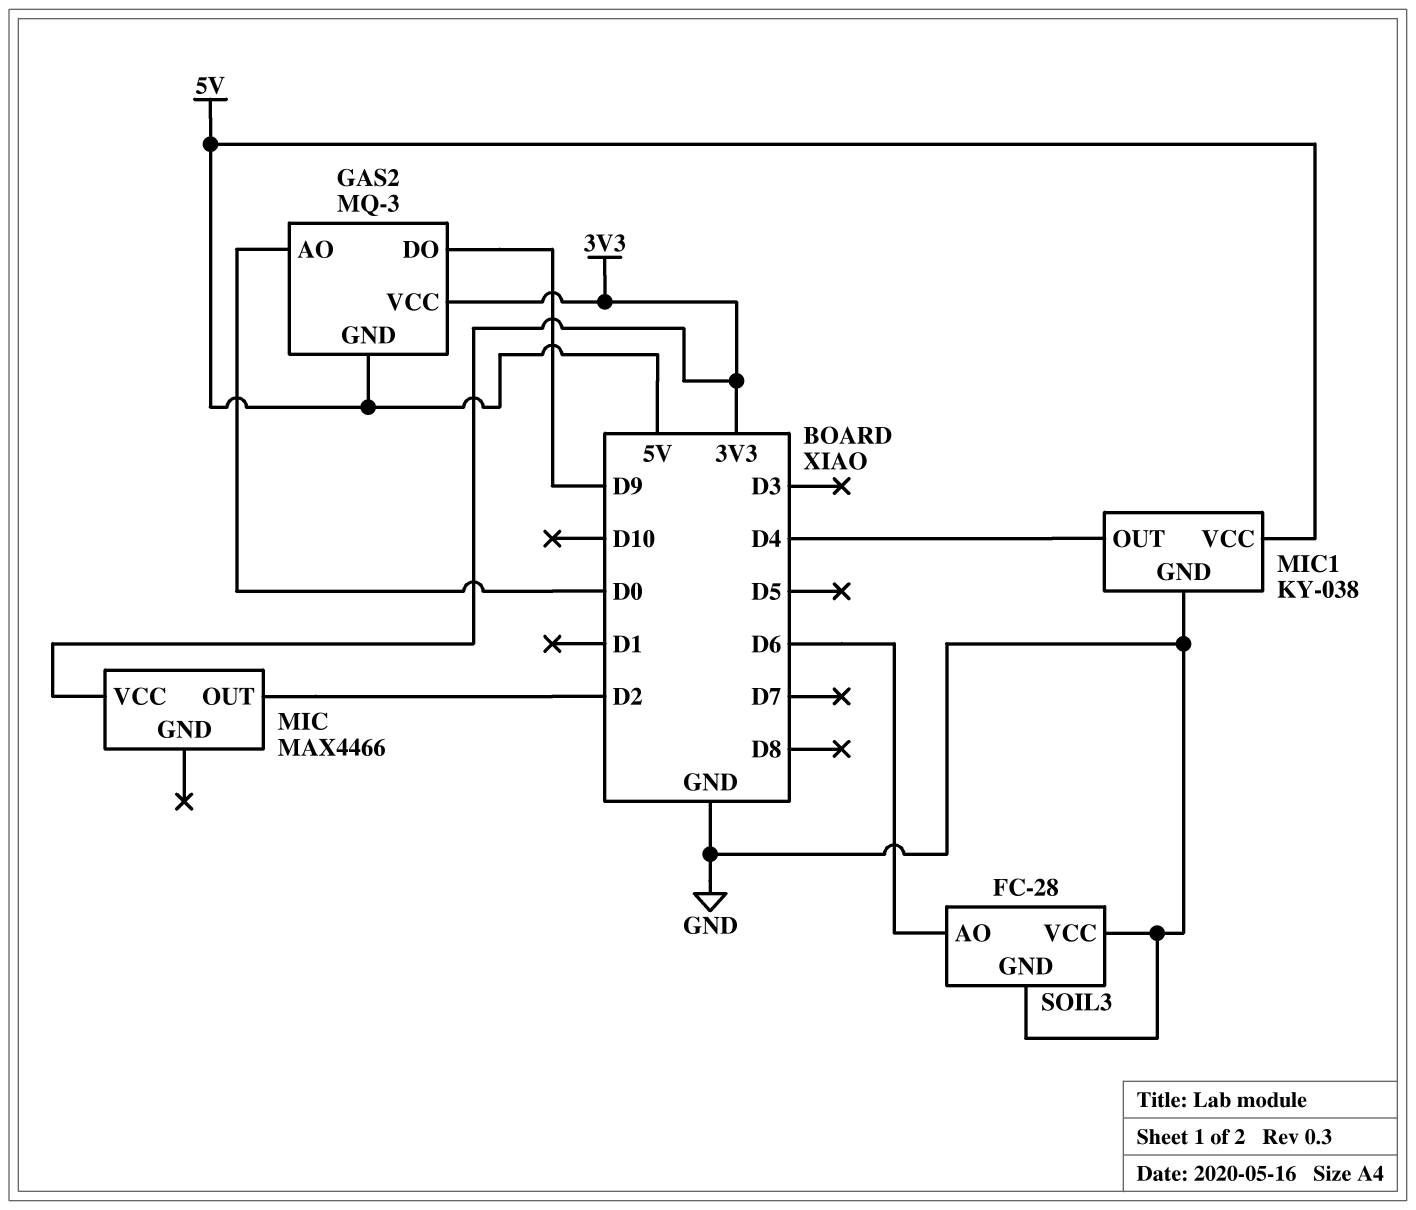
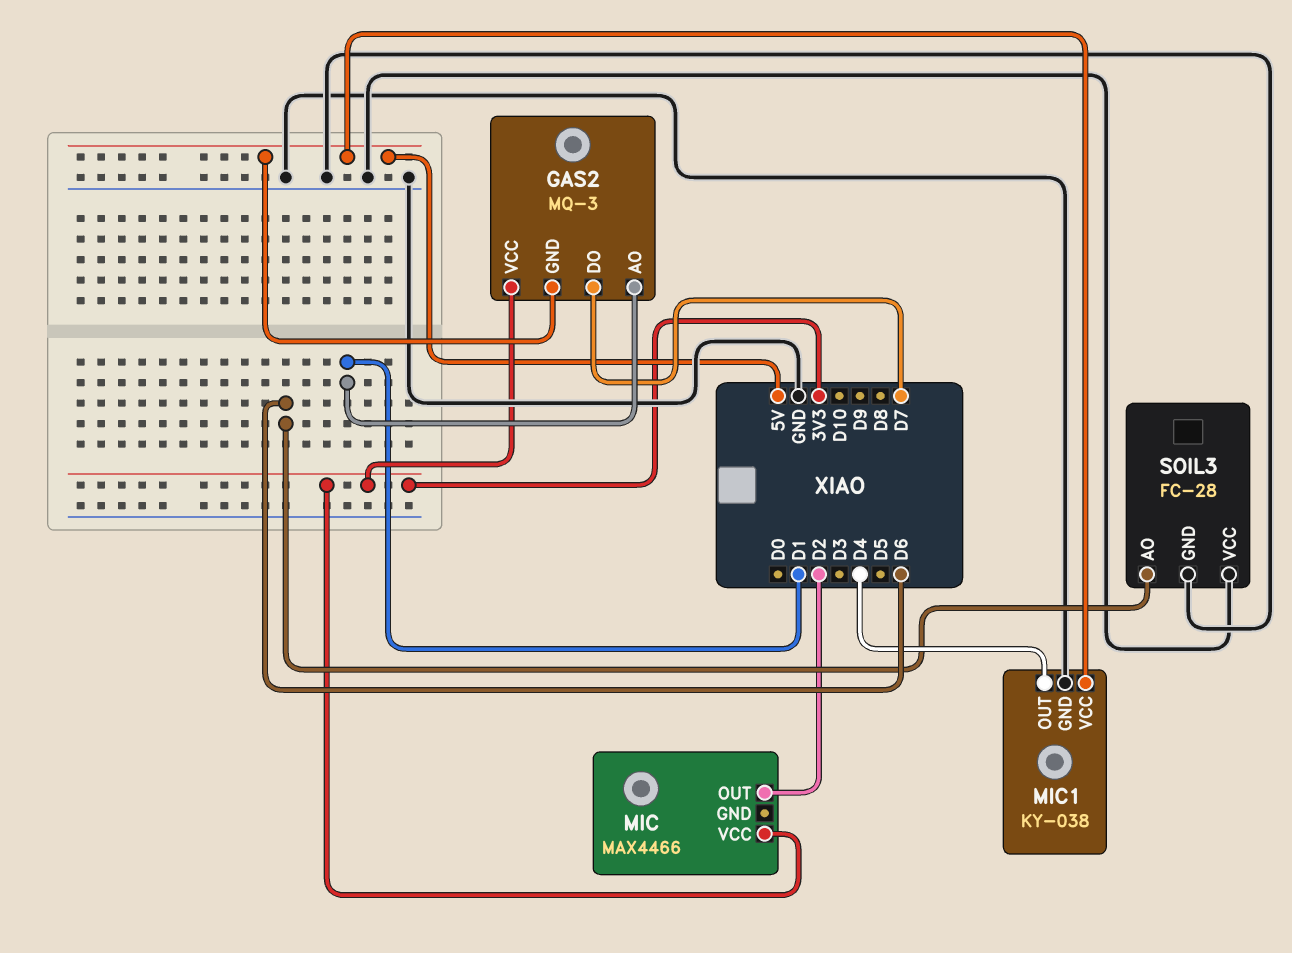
GAS2 pin AO: D0 -> D1
GAS2 pin DO: D9 -> D7

